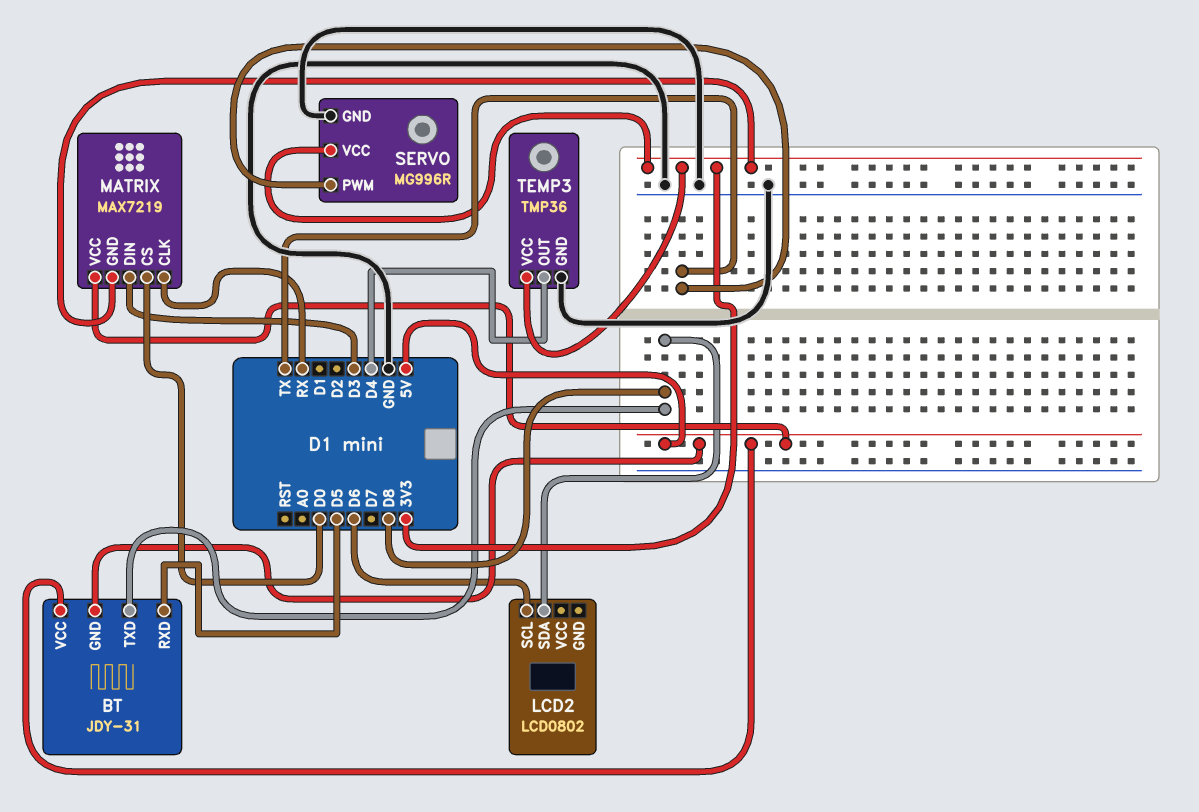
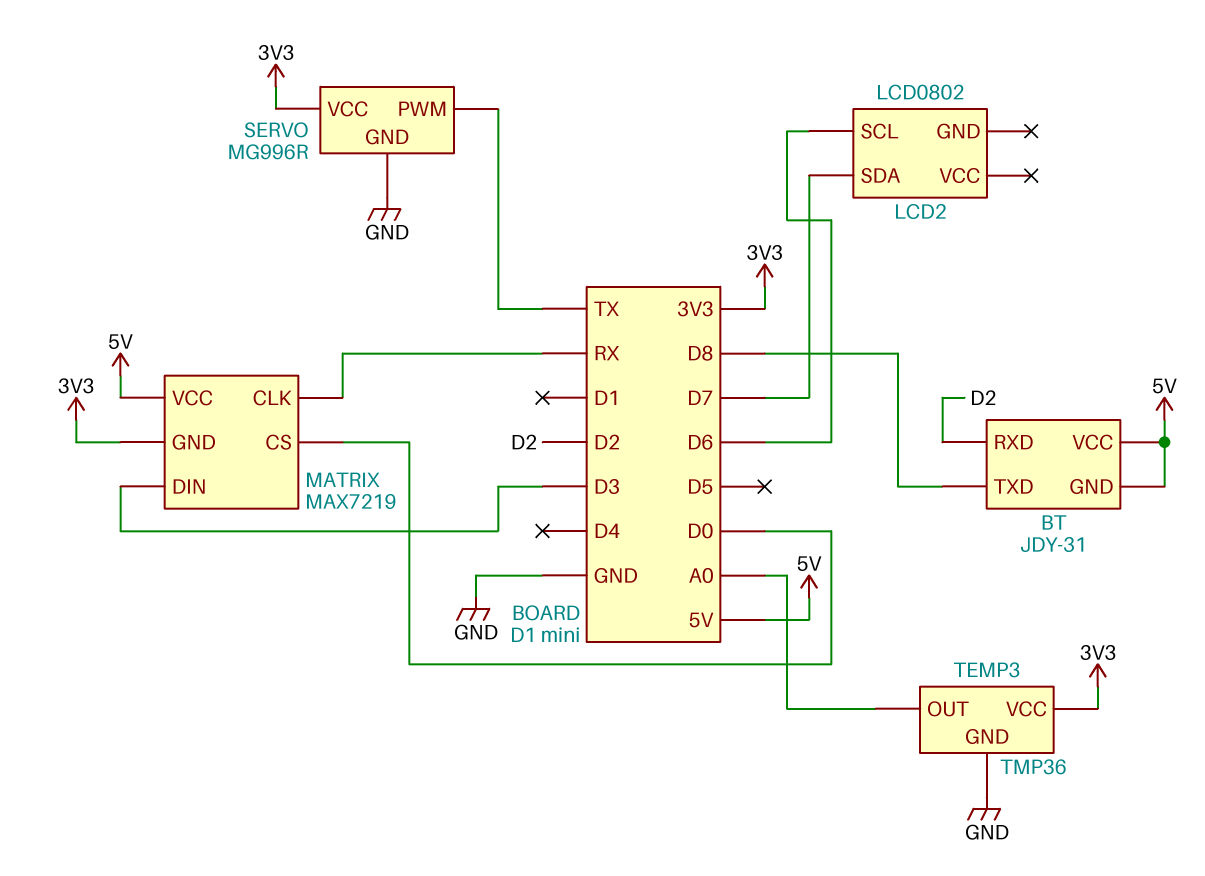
BT pin RXD: D5 -> D2
LCD2 pin SDA: D8 -> D7
TEMP3 pin OUT: D4 -> A0

